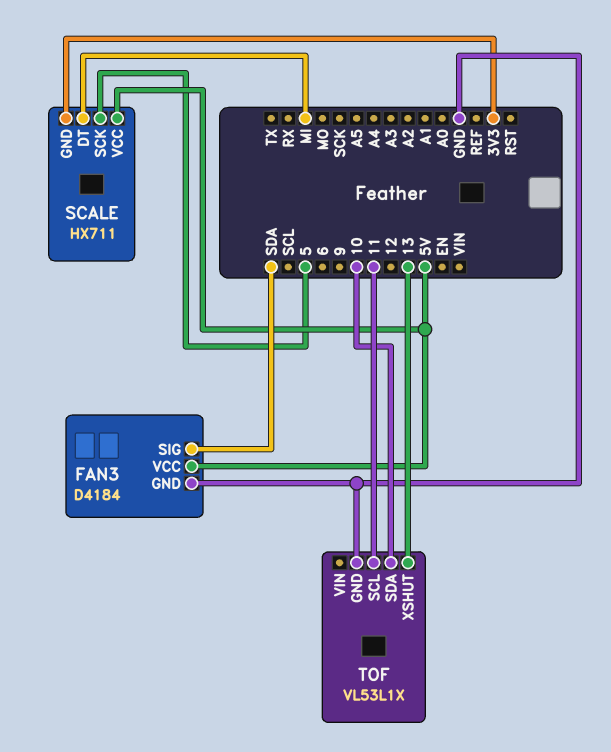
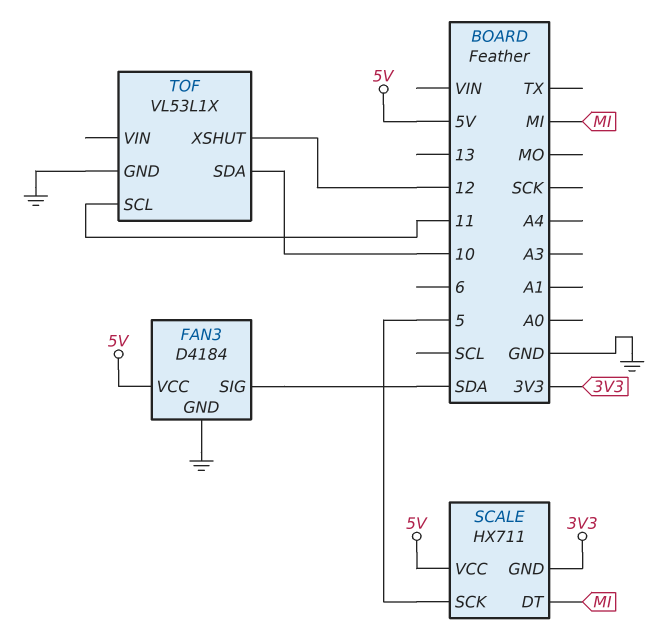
TOF pin XSHUT: 13 -> 12

